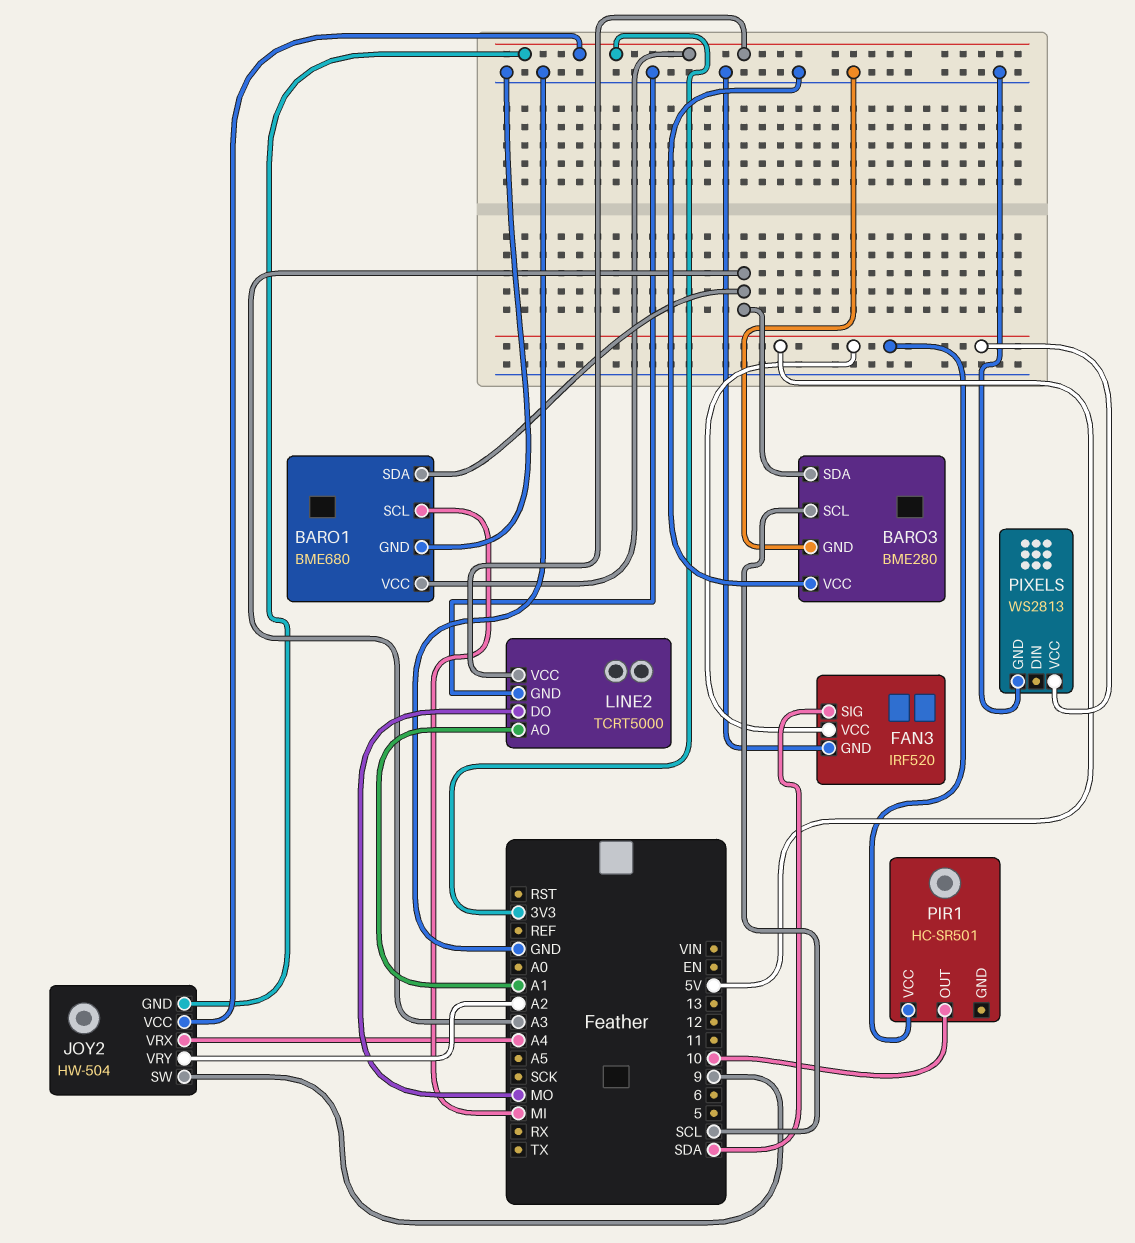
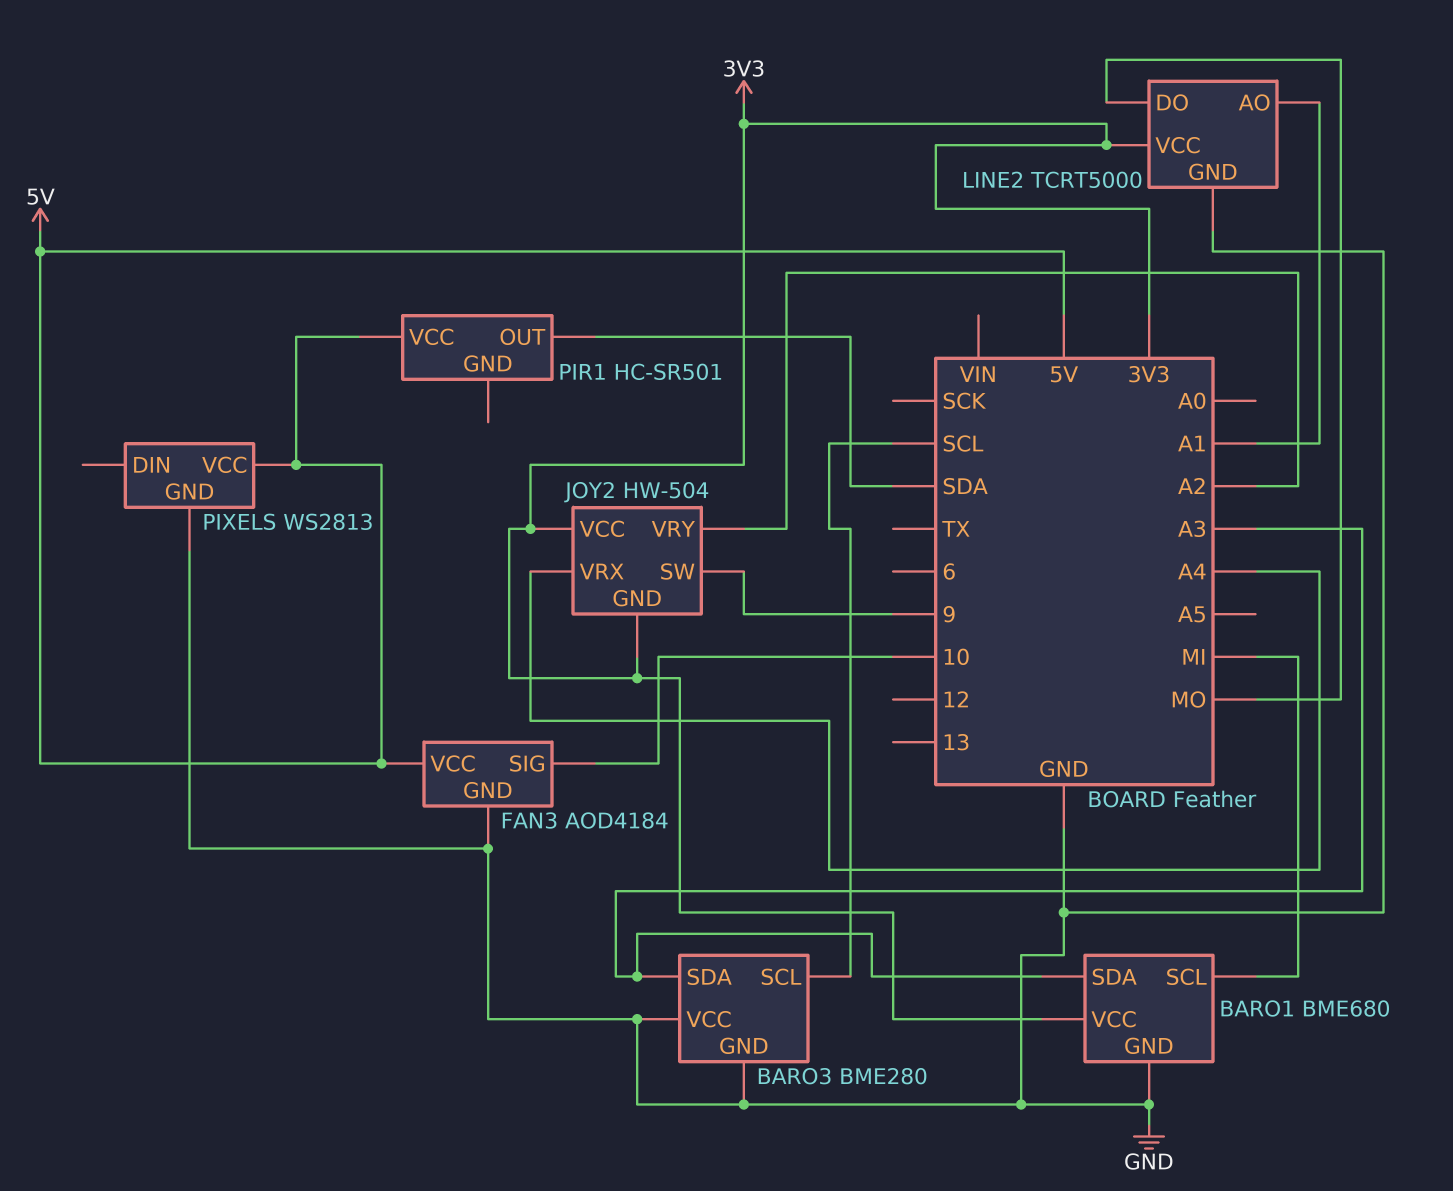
FAN3: IRF520 -> AOD4184
FAN3 pin SIG: SDA -> 10
PIR1 pin OUT: 10 -> SDA

